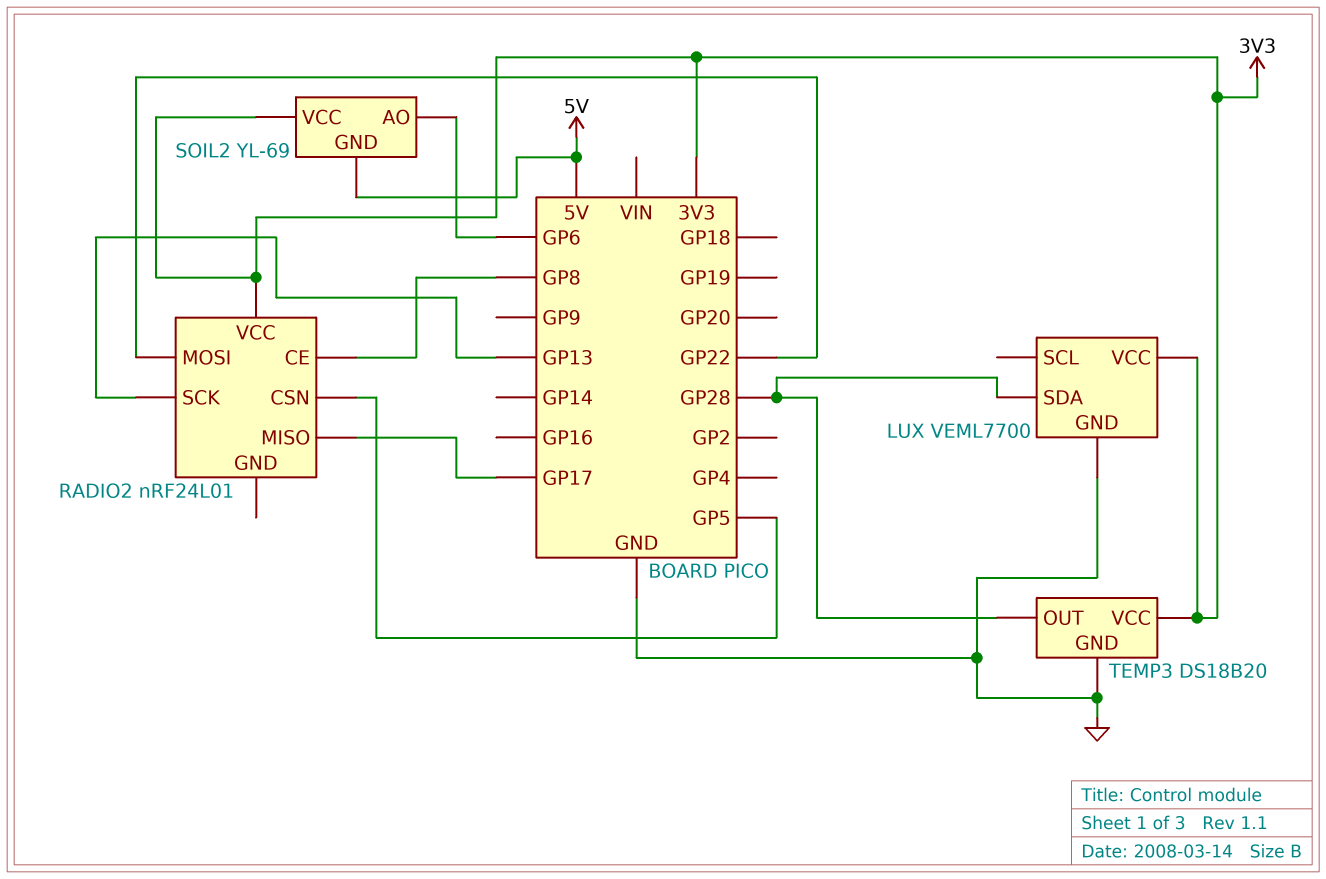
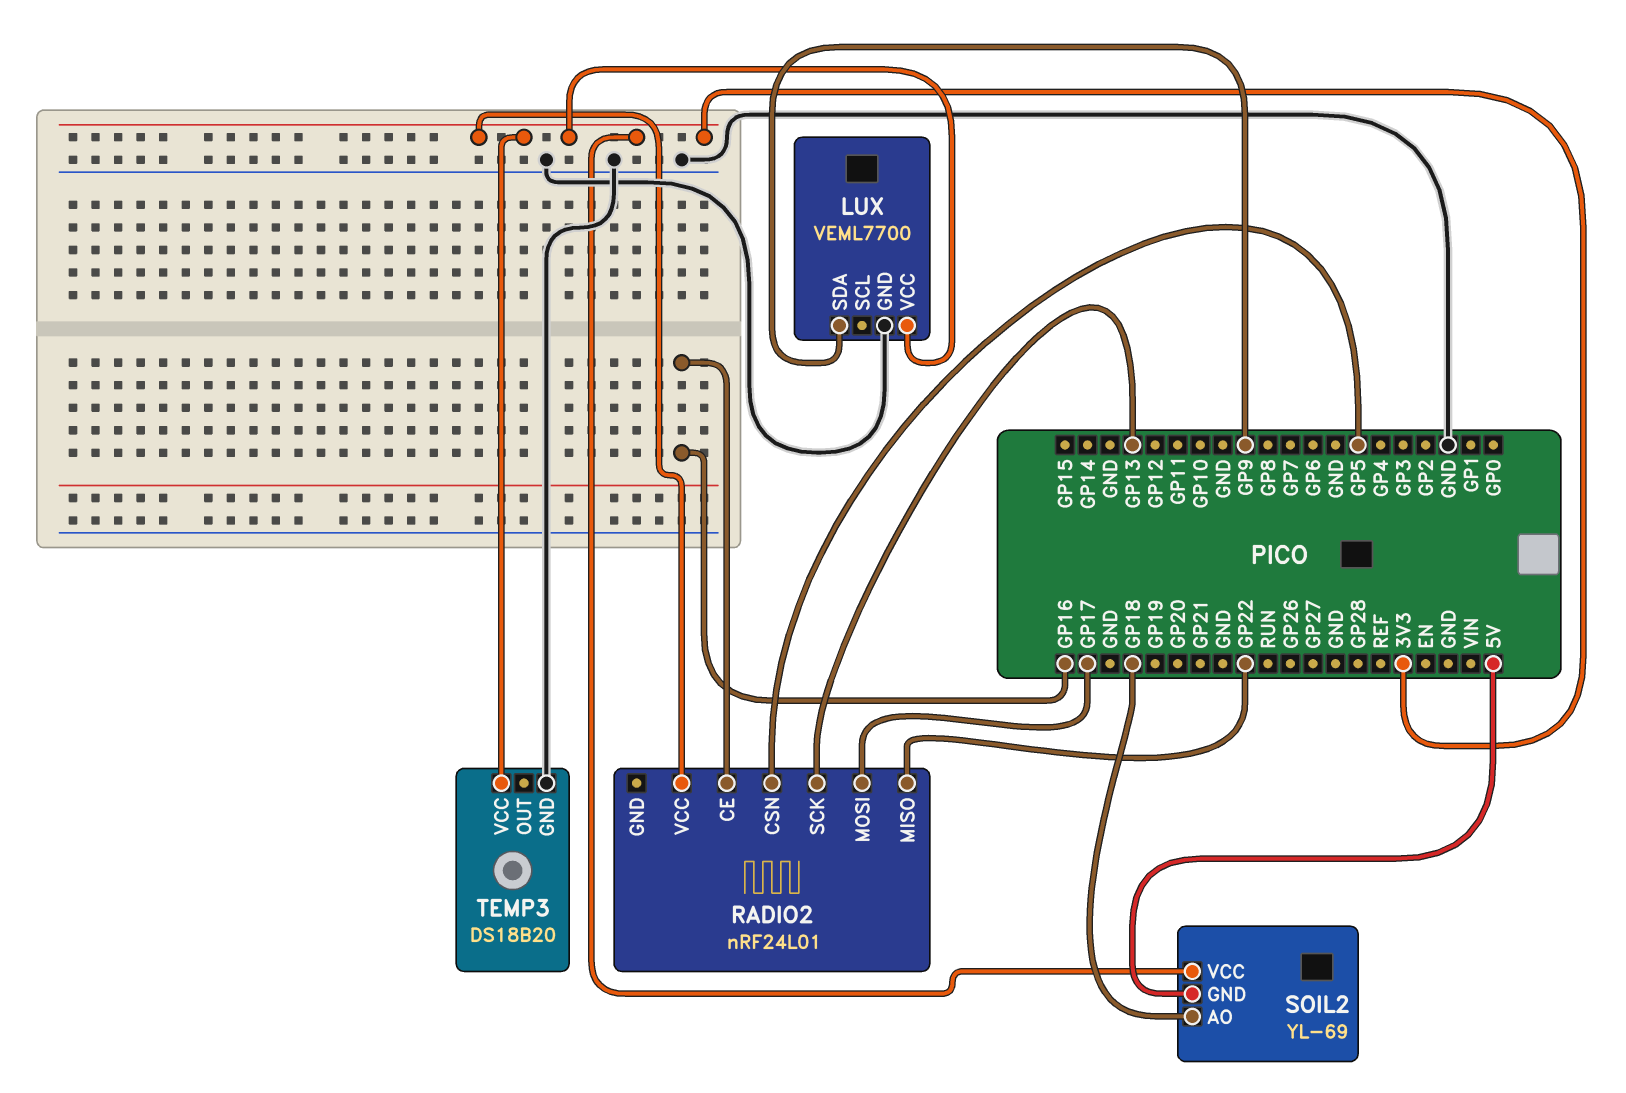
LUX pin SDA: GP28 -> GP9
RADIO2 pin CE: GP8 -> GP16
RADIO2 pin MISO: GP17 -> GP22
RADIO2 pin MOSI: GP22 -> GP17
SOIL2 pin AO: GP6 -> GP18
TEMP3 pin OUT: GP28 -> none

